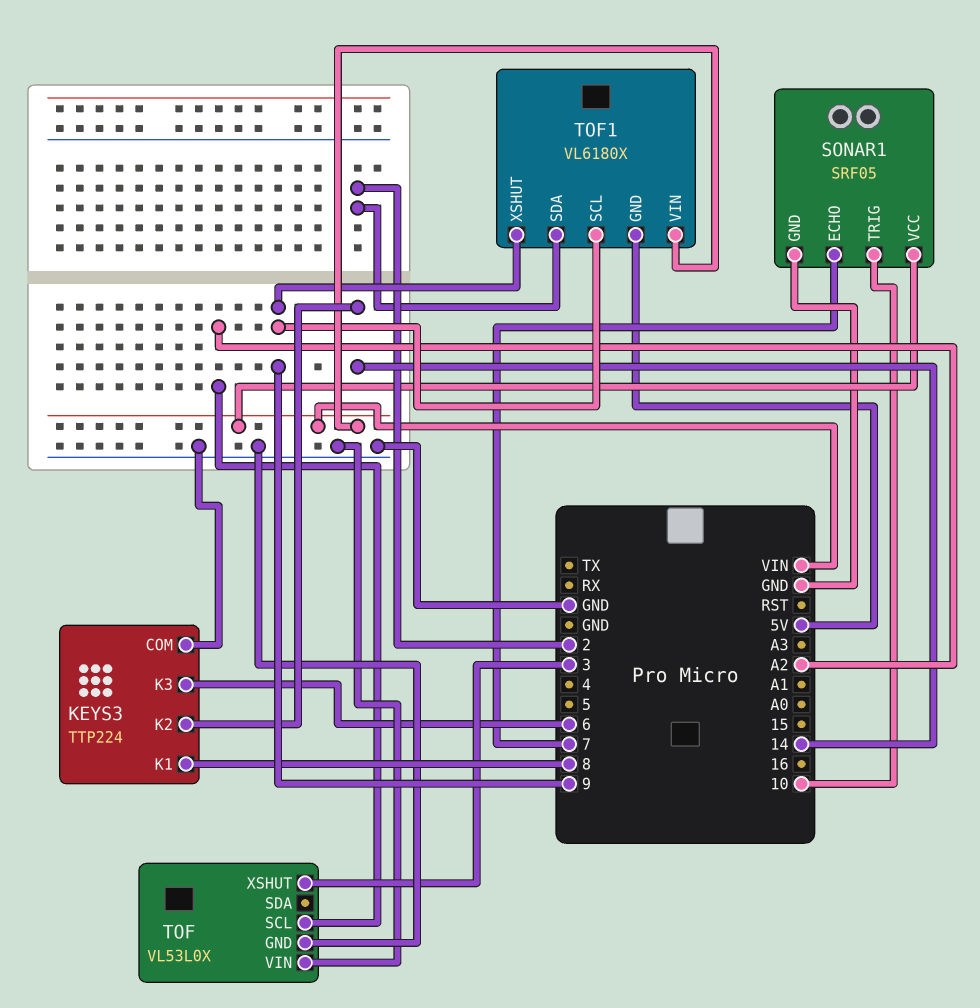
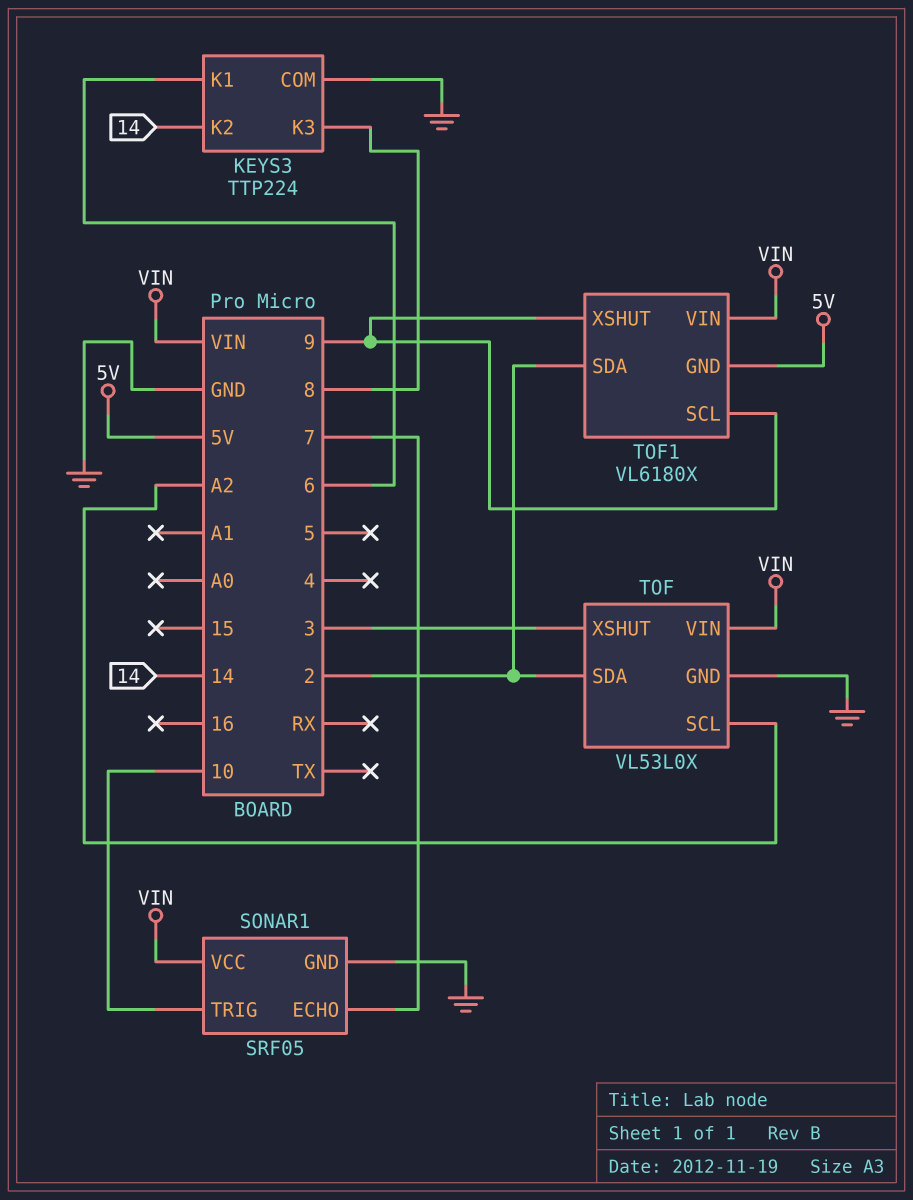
KEYS3 pin K1: 8 -> 6
KEYS3 pin K3: 6 -> 8
TOF pin SDA: none -> 2
TOF pin VIN: GND -> VIN

